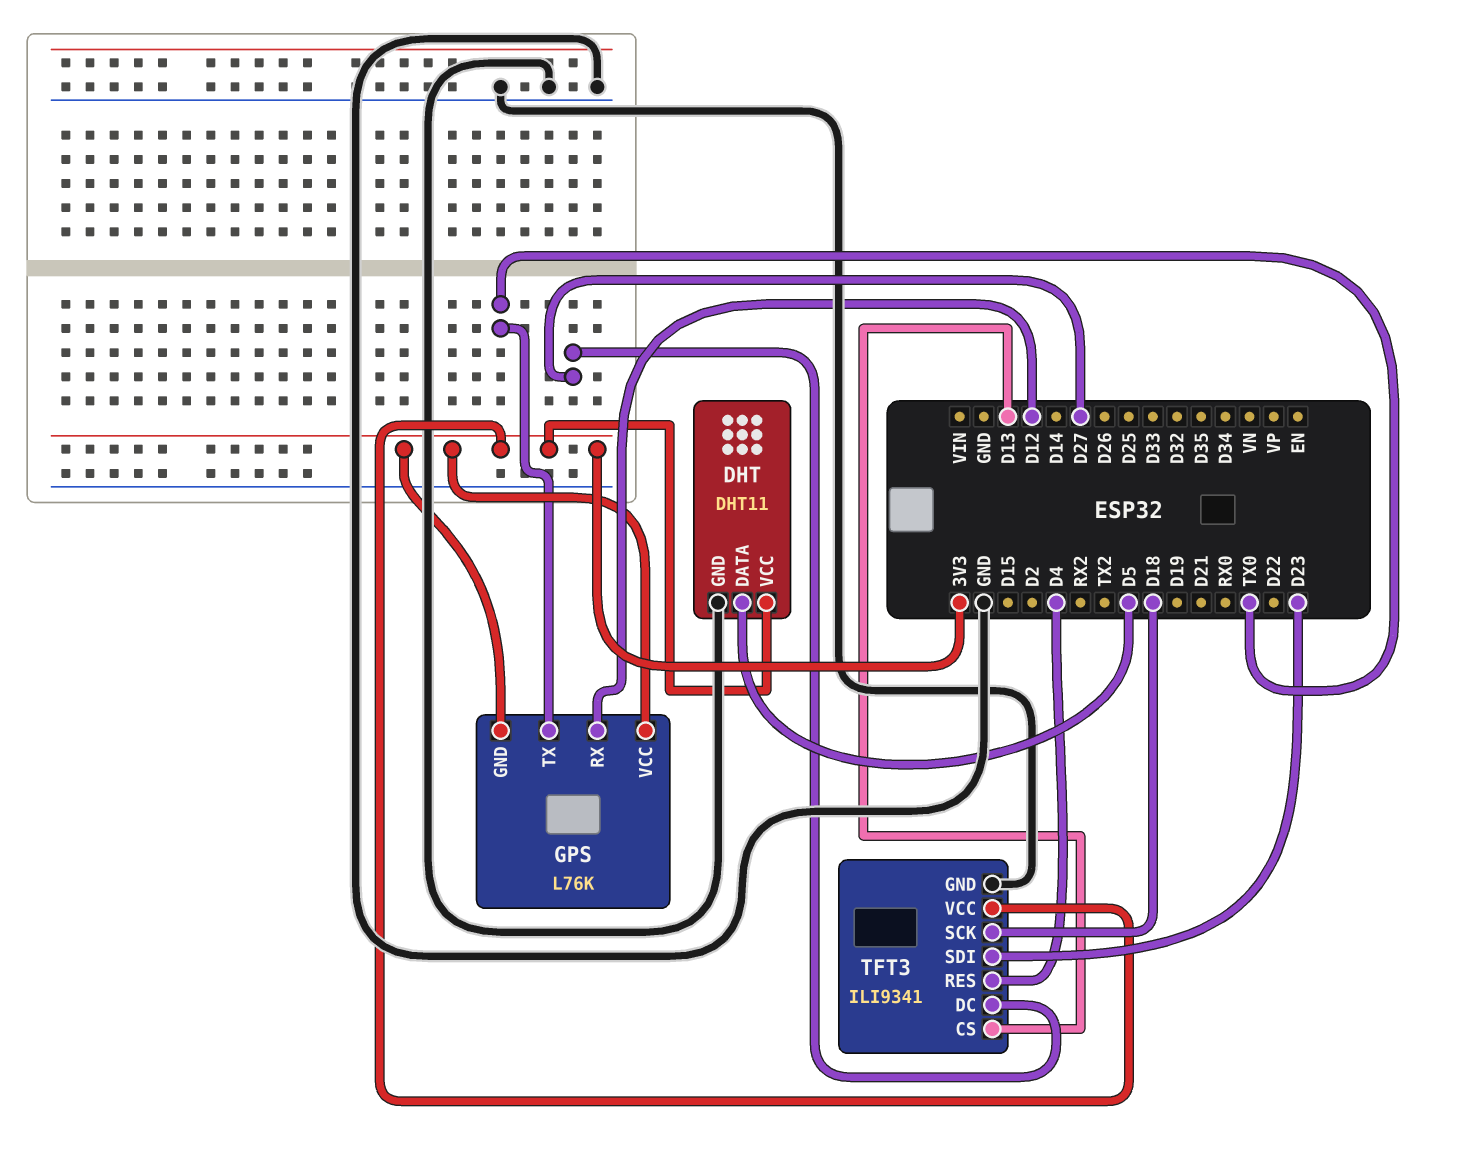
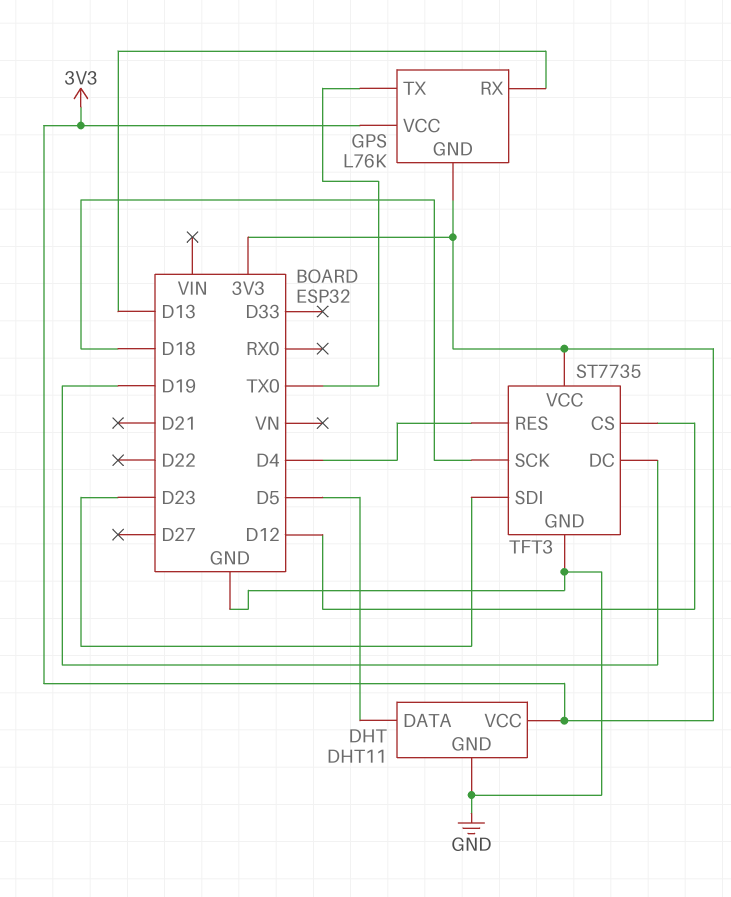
GPS pin RX: D12 -> D13
TFT3: ILI9341 -> ST7735
TFT3 pin CS: D13 -> D12
TFT3 pin DC: D27 -> D19

